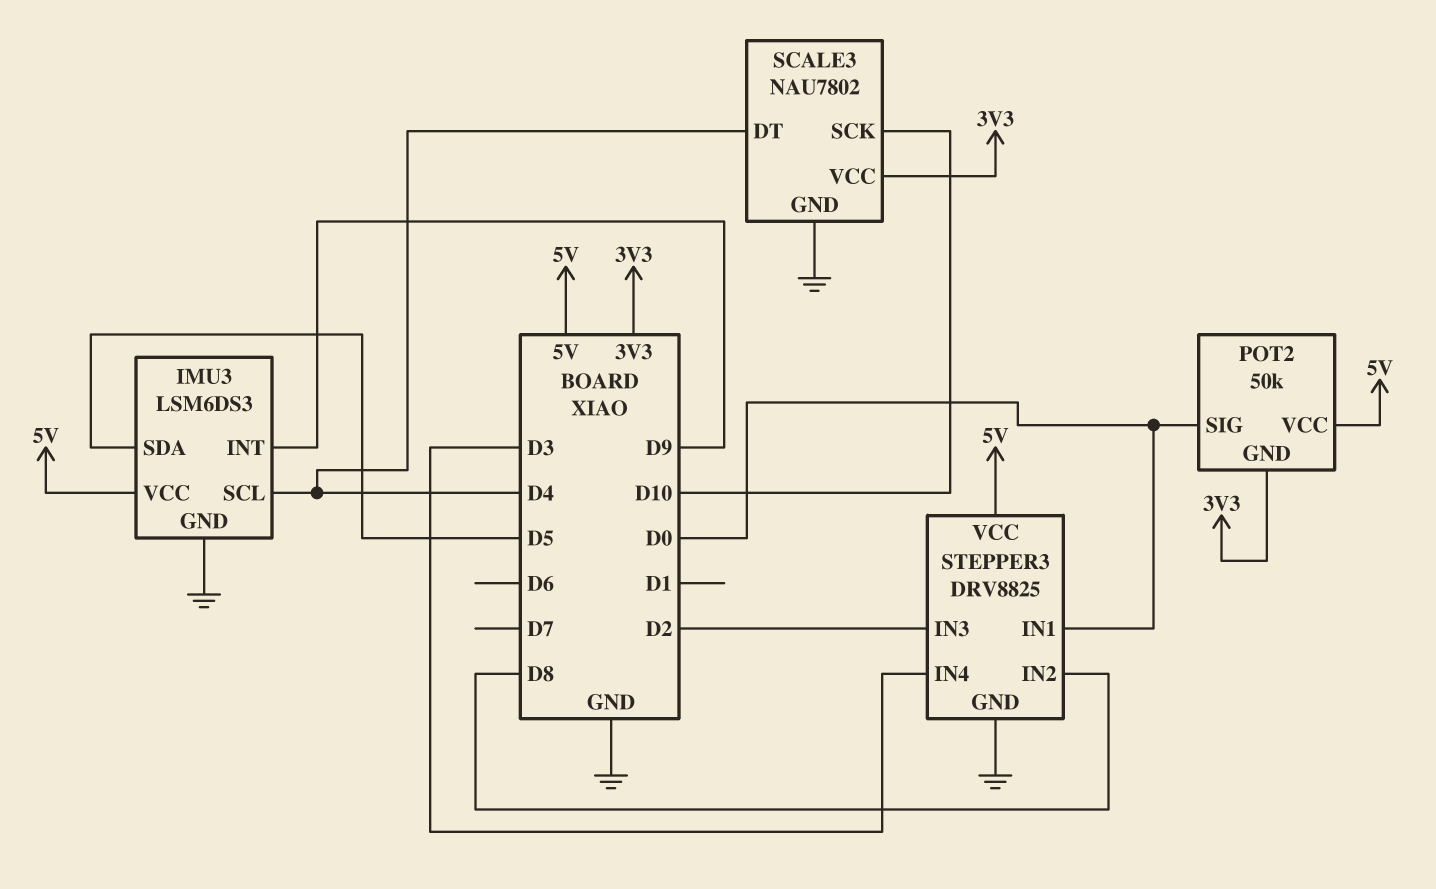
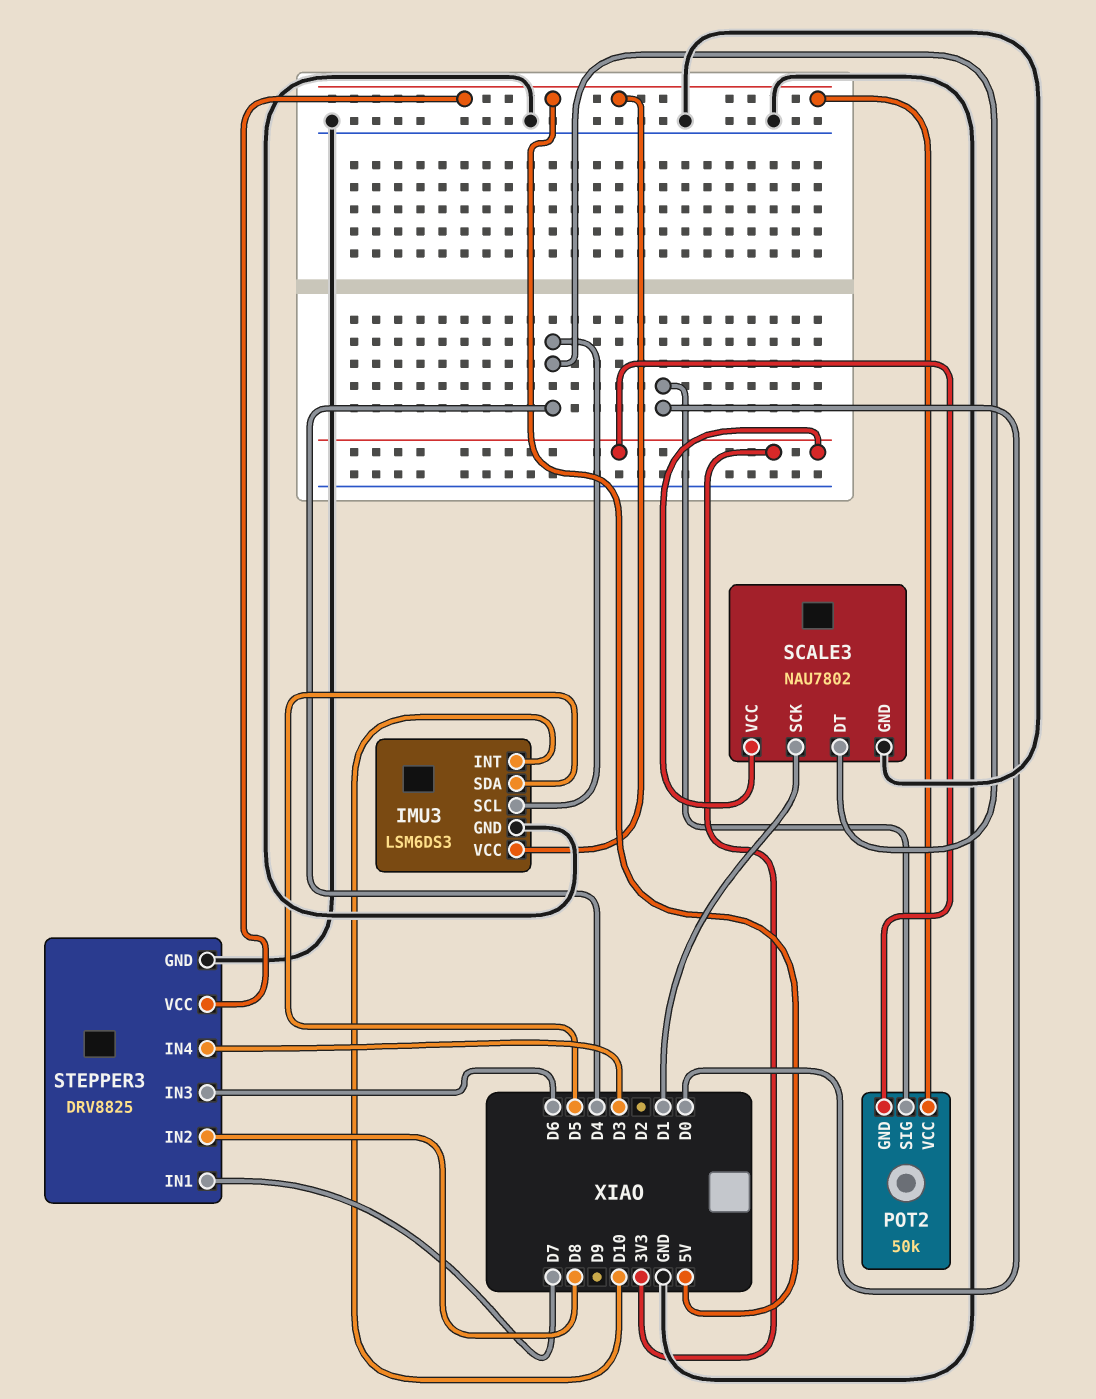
IMU3 pin INT: D9 -> D10
SCALE3 pin SCK: D10 -> D1
STEPPER3 pin IN1: D0 -> D7
STEPPER3 pin IN3: D2 -> D6

